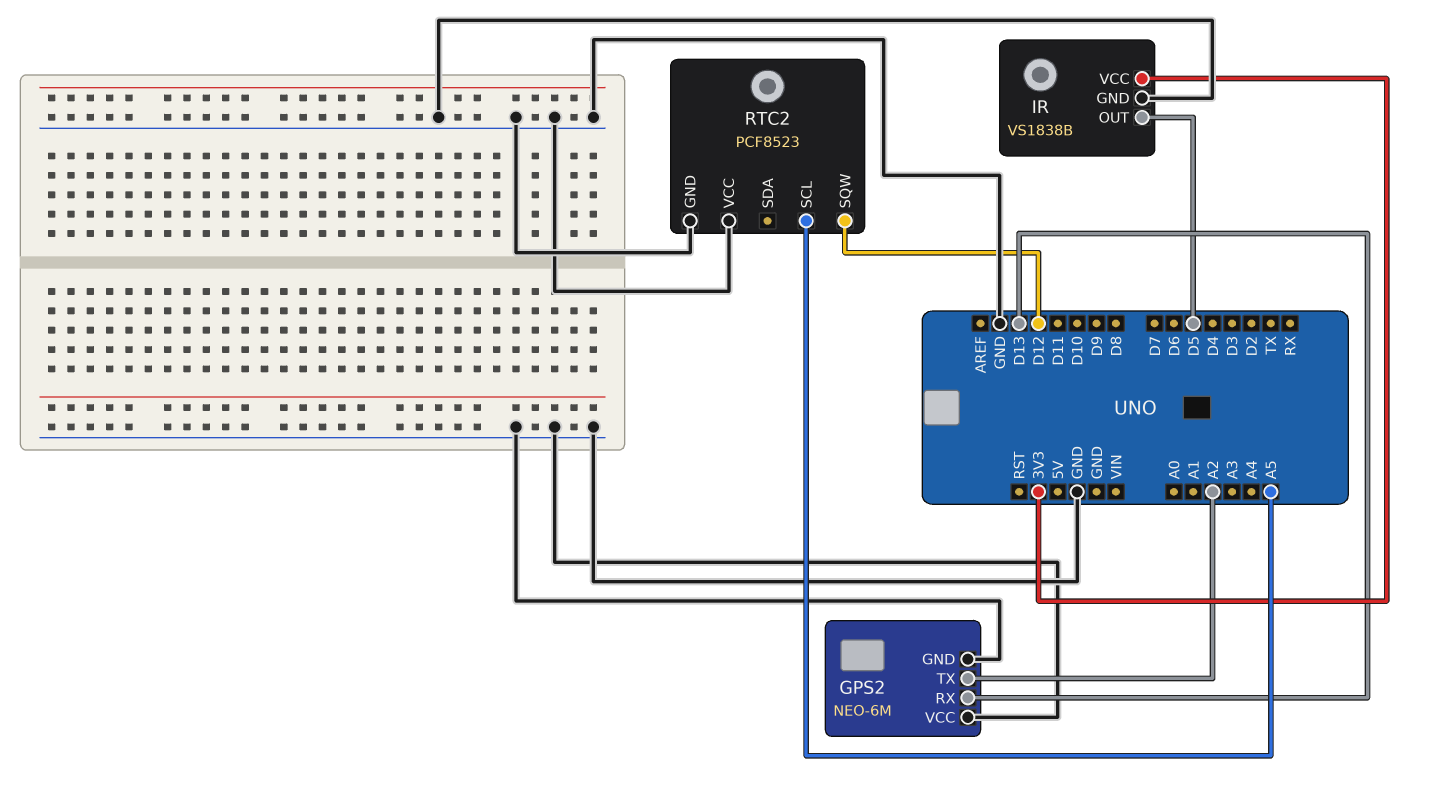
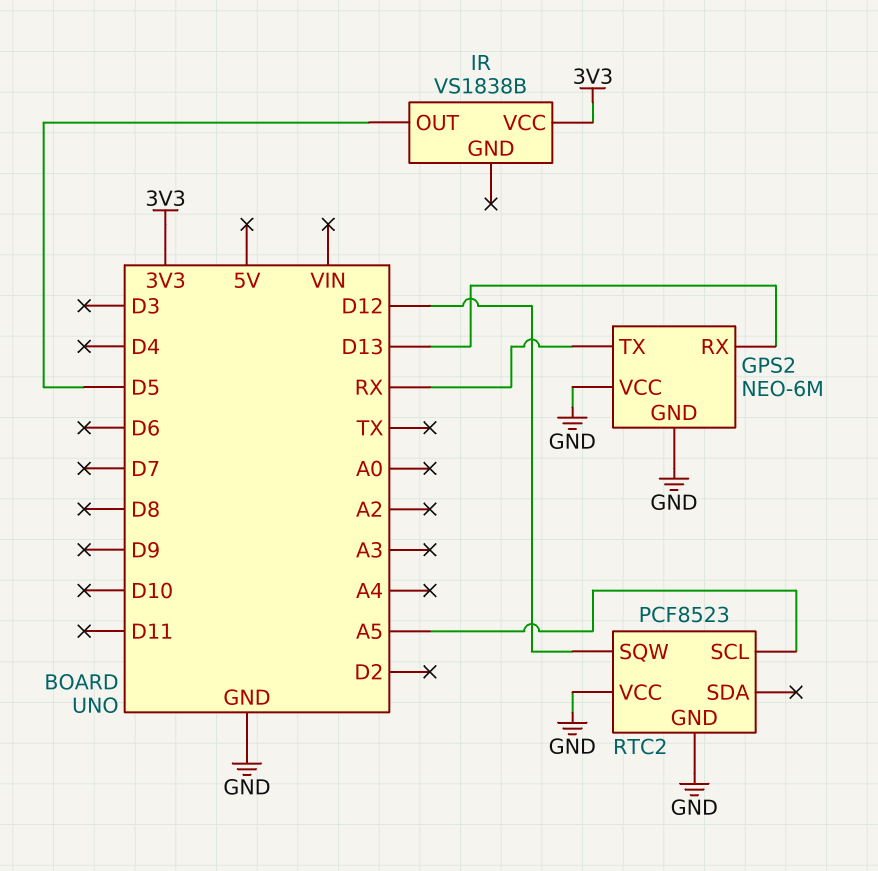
GPS2 pin TX: A2 -> RX
IR pin GND: GND -> none

